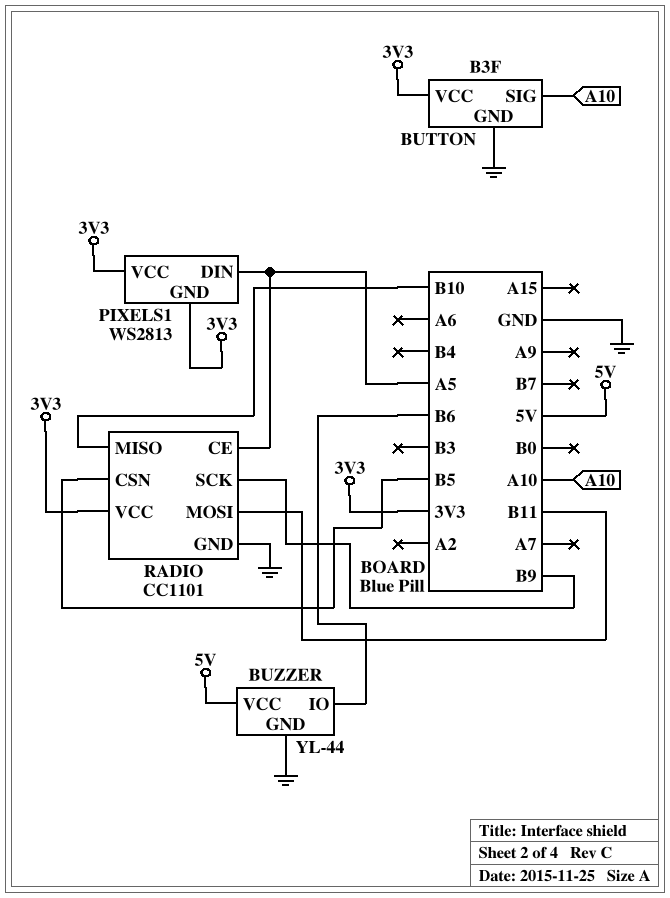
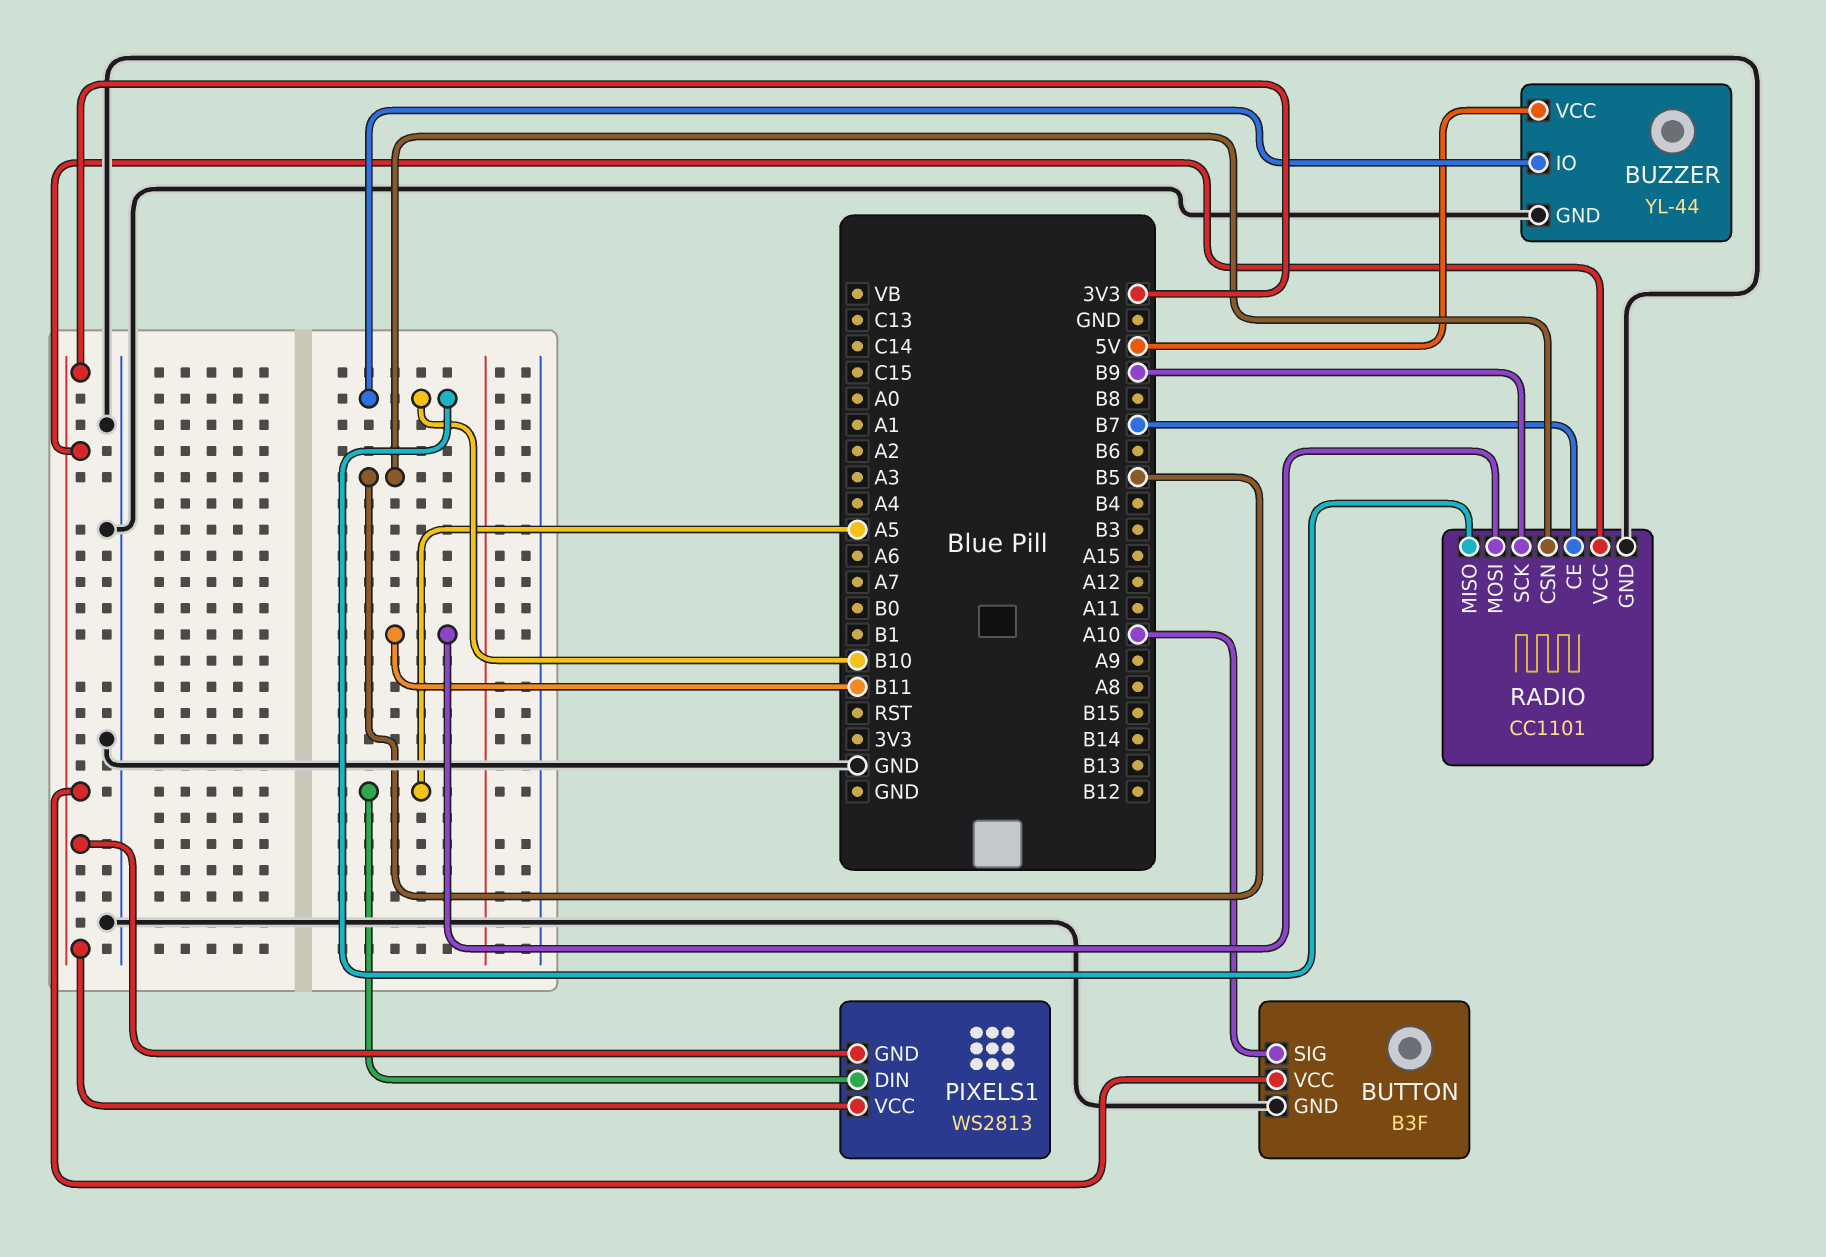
BUZZER pin IO: B6 -> B10
RADIO pin CE: A5 -> B7

